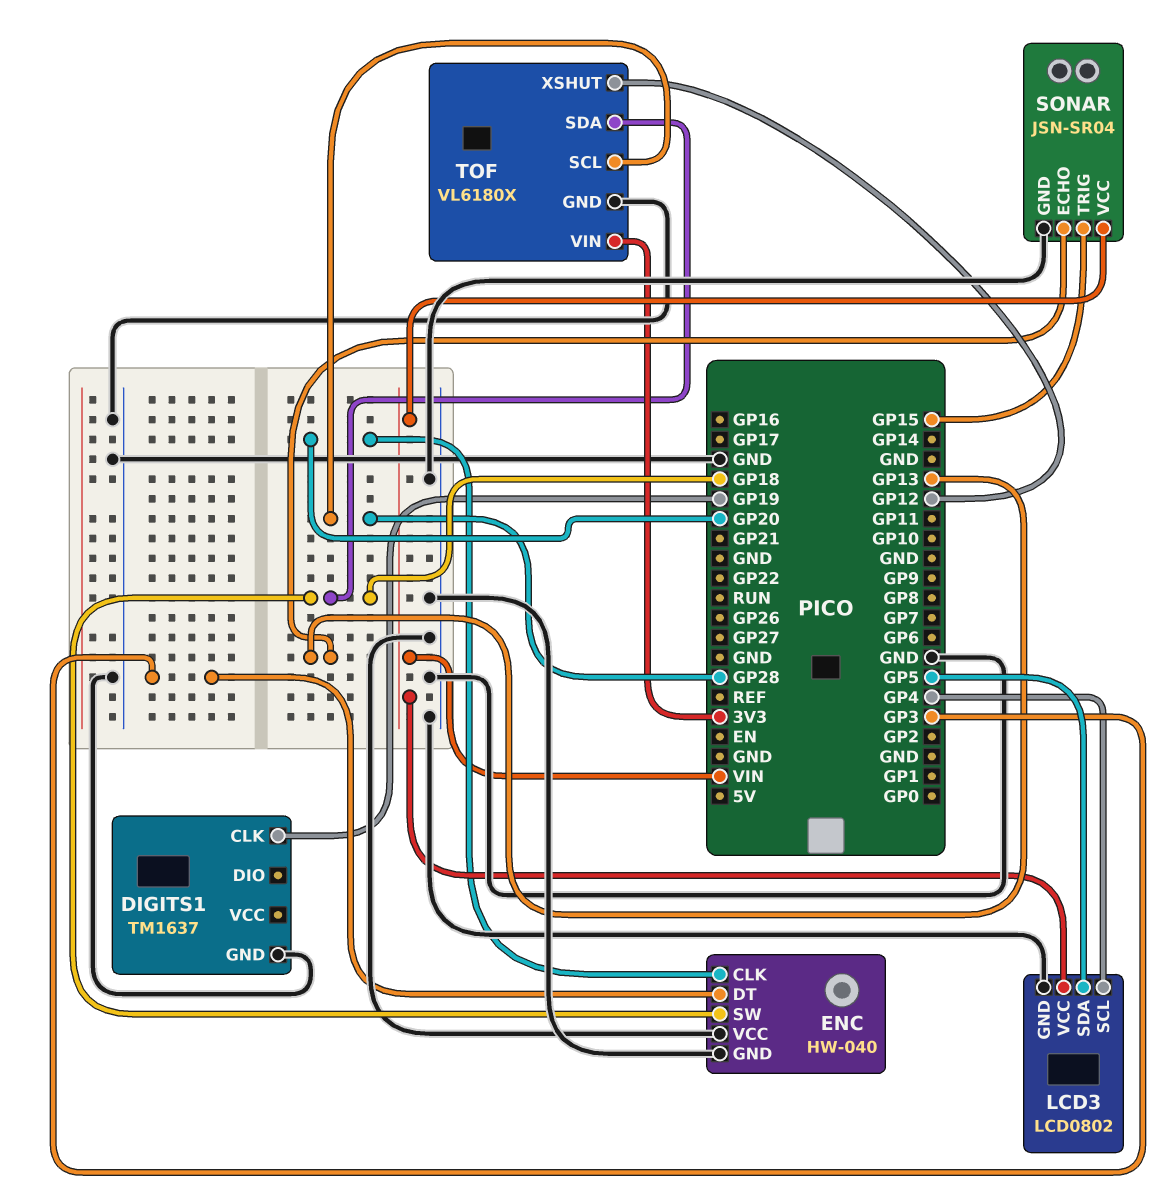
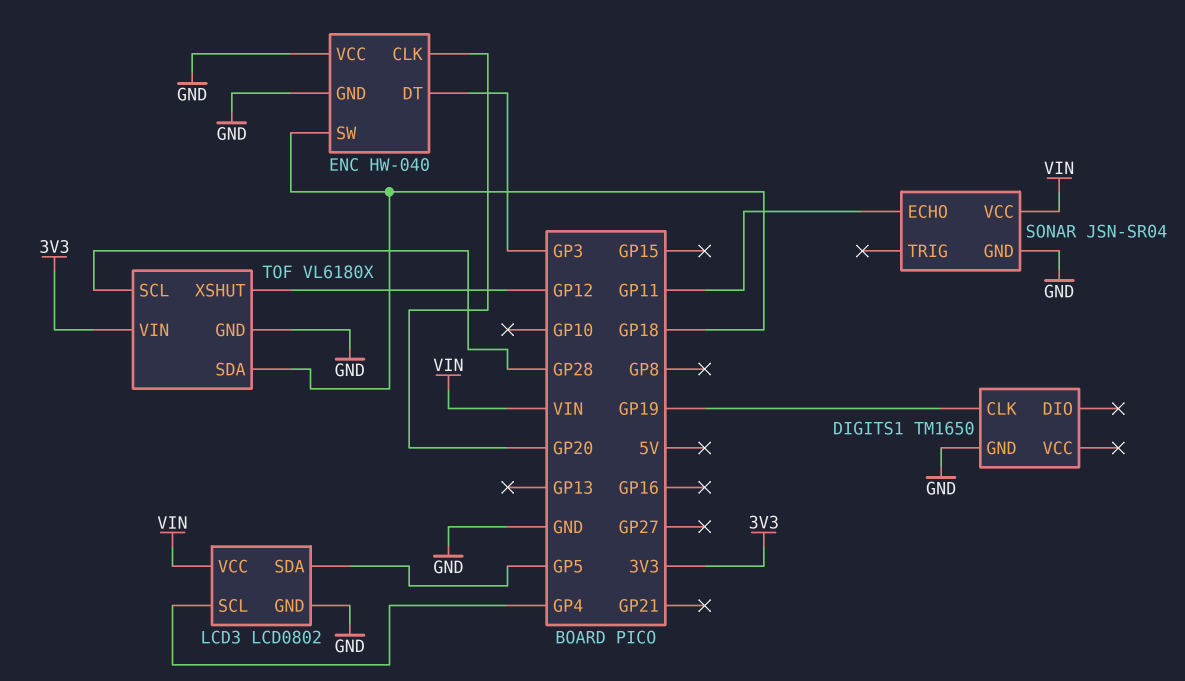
DIGITS1: TM1637 -> TM1650
SONAR pin ECHO: GP13 -> GP11
SONAR pin TRIG: GP15 -> none

